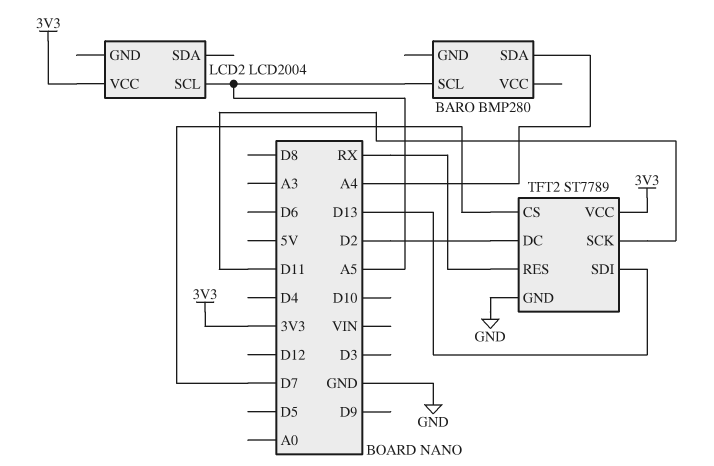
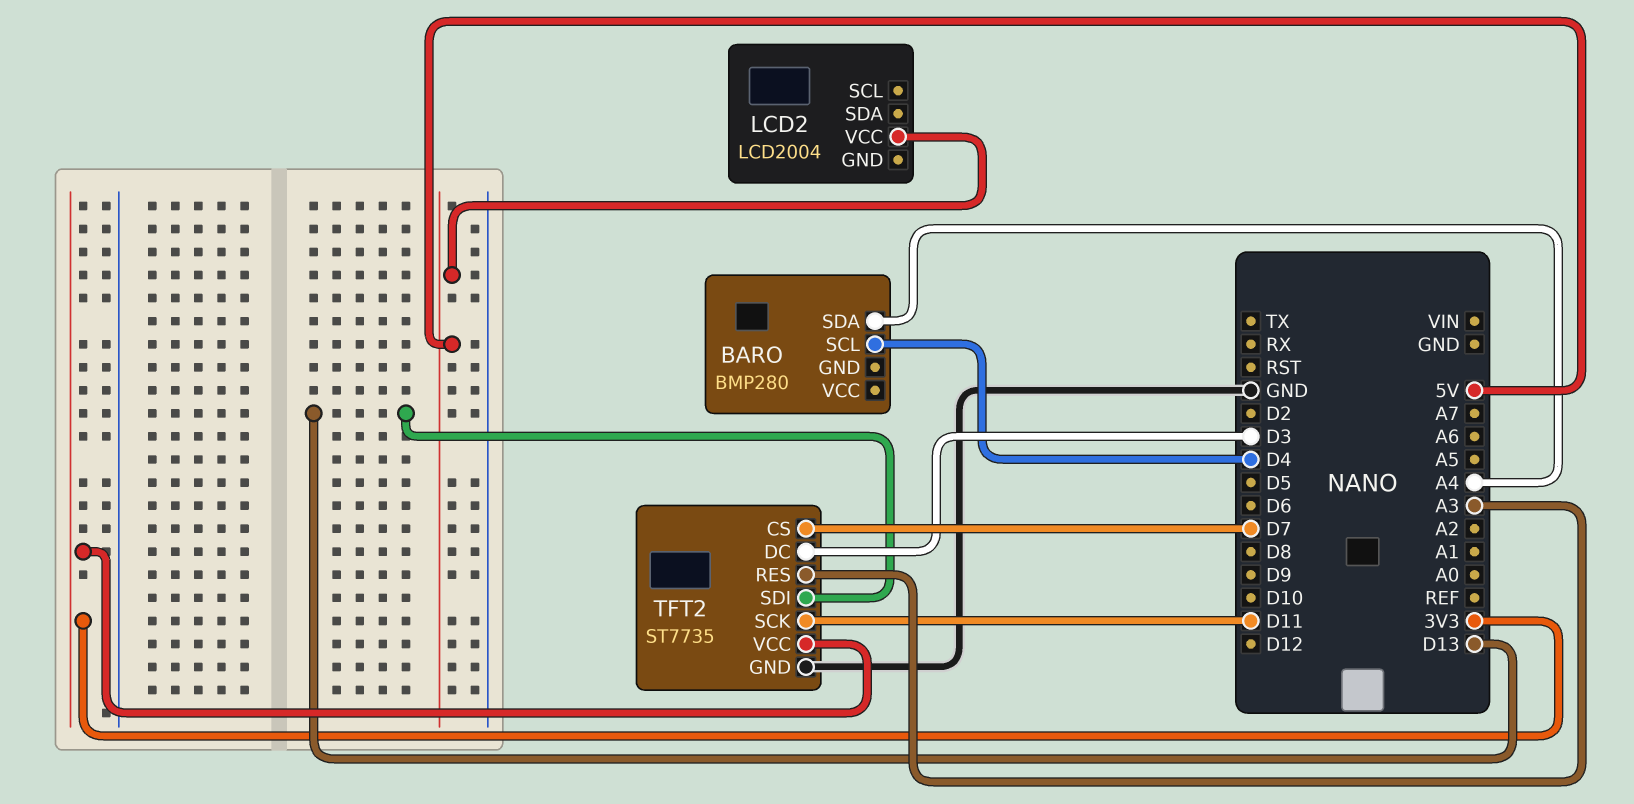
BARO pin SCL: A5 -> D4
LCD2 pin SCL: A5 -> none
LCD2 pin VCC: 3V3 -> 5V
TFT2: ST7789 -> ST7735
TFT2 pin DC: D2 -> D3
TFT2 pin RES: RX -> A3

